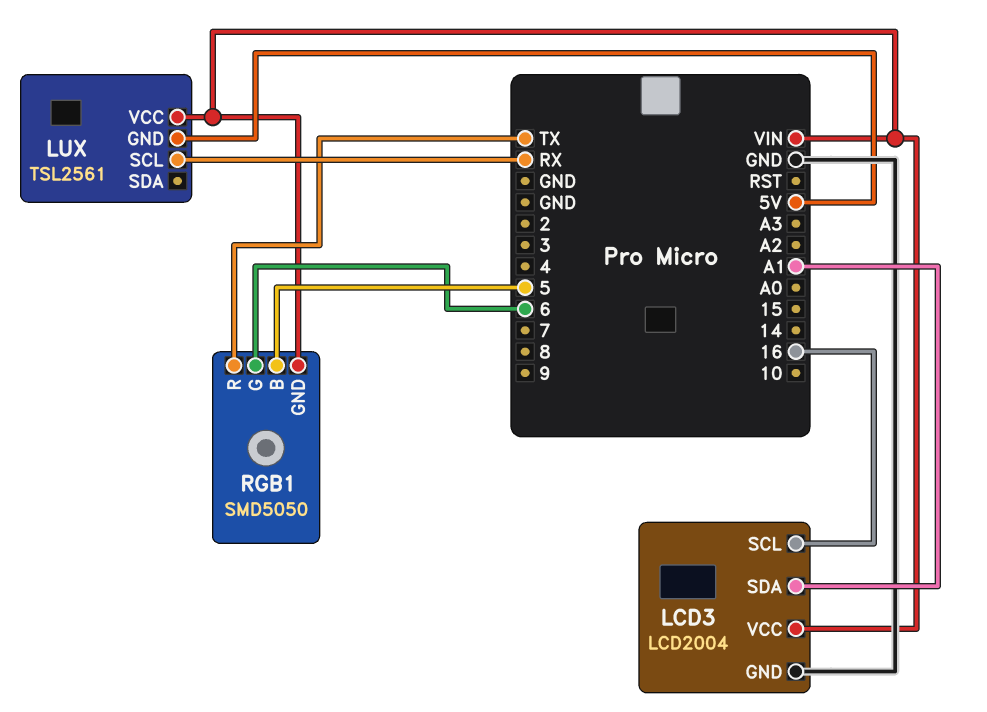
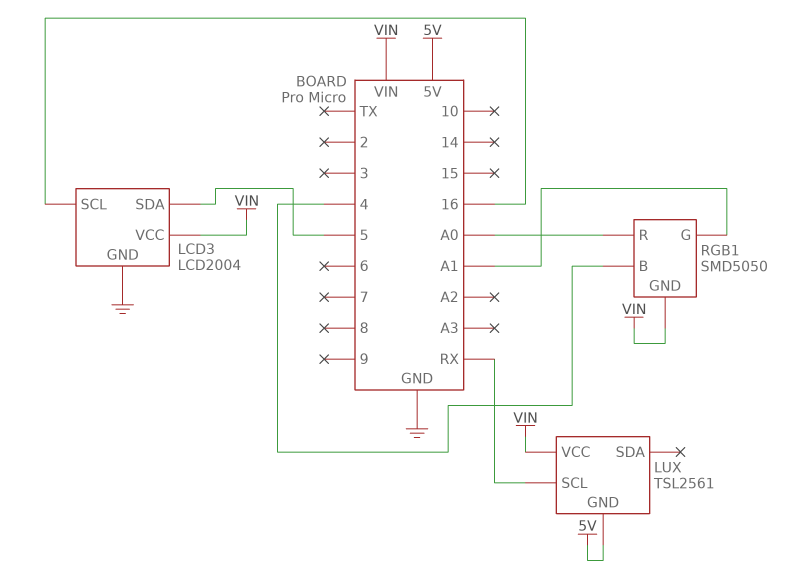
LCD3 pin SDA: A1 -> 5
RGB1 pin B: 5 -> 4
RGB1 pin G: 6 -> A1
RGB1 pin R: TX -> A0

